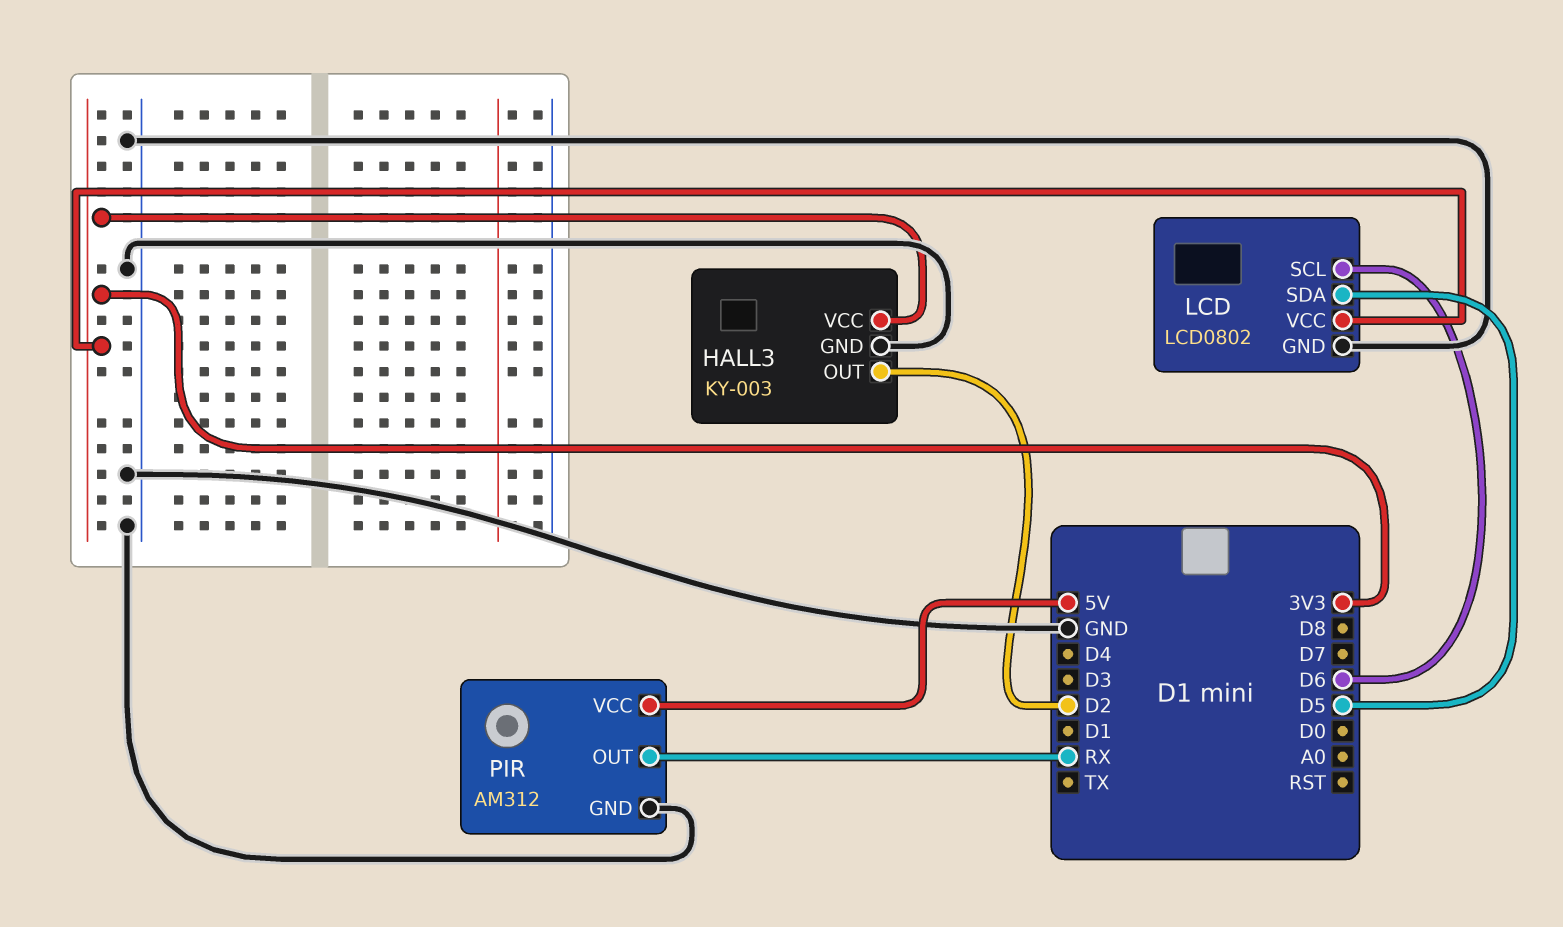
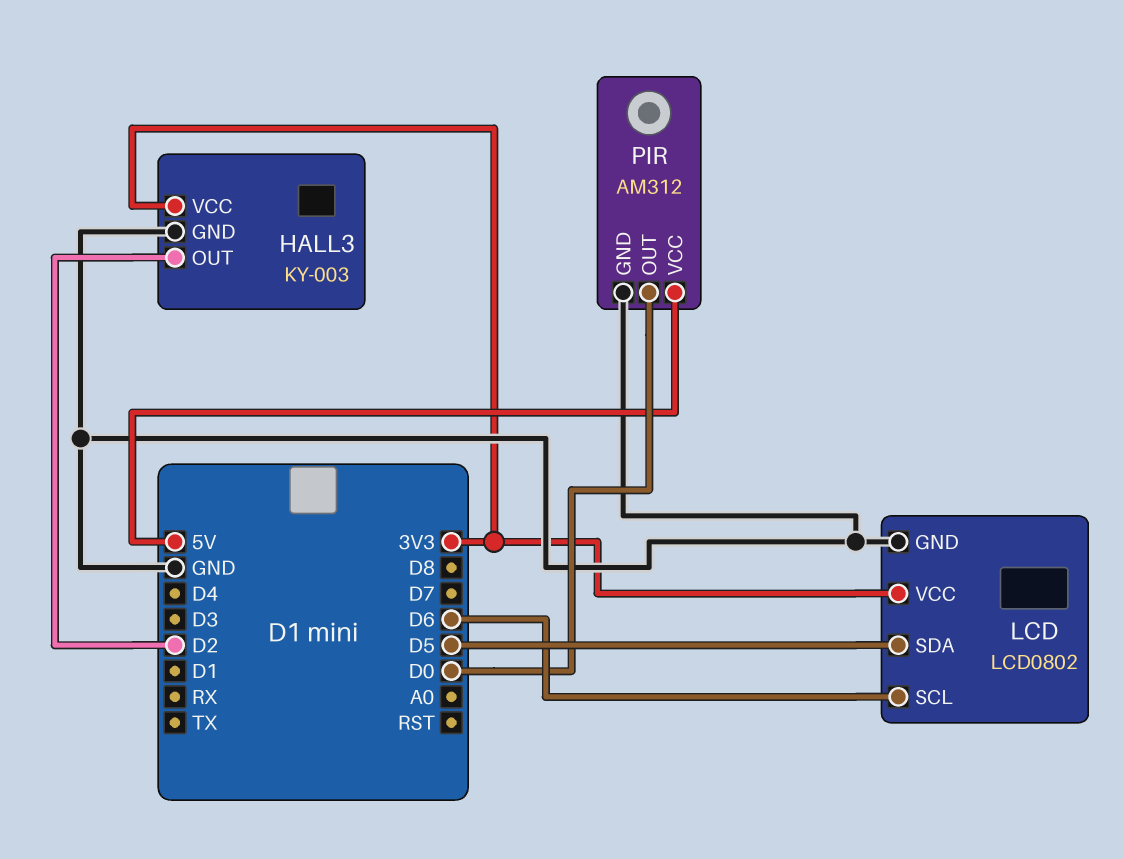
PIR pin OUT: RX -> D0

